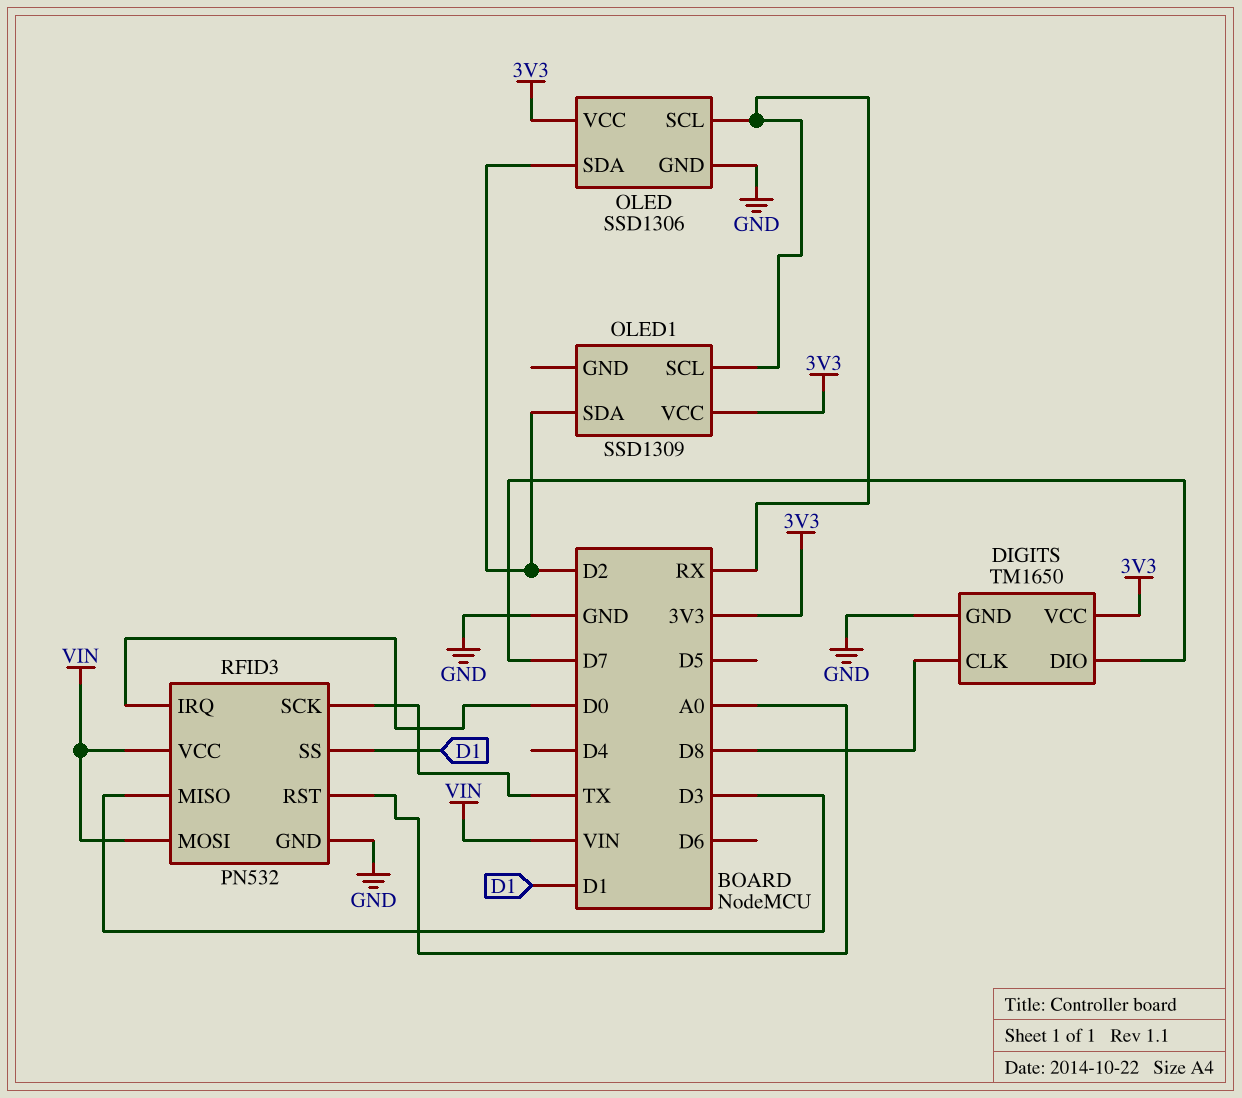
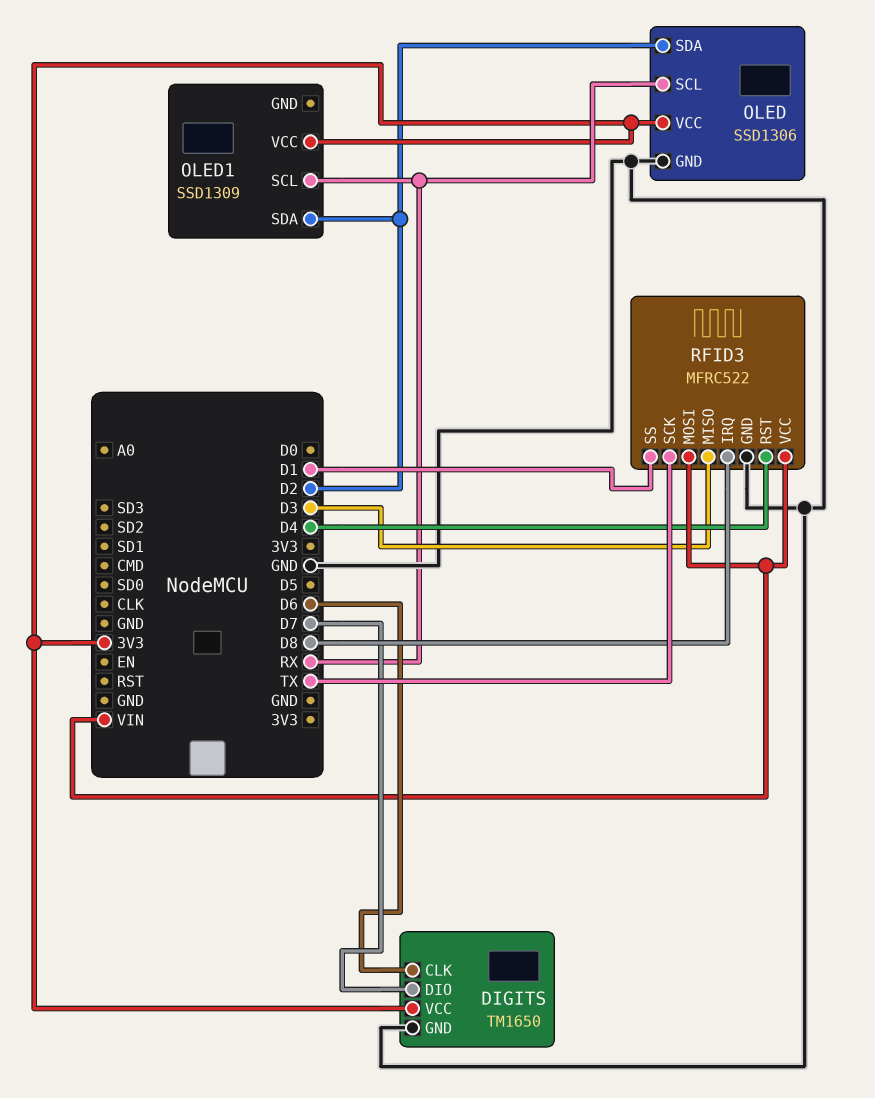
DIGITS pin CLK: D8 -> D6
RFID3: PN532 -> MFRC522
RFID3 pin IRQ: D0 -> D8
RFID3 pin RST: A0 -> D4

